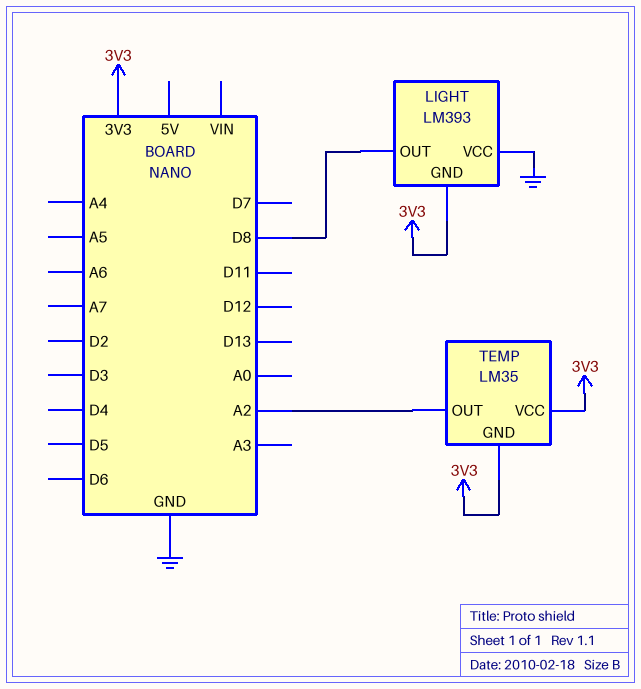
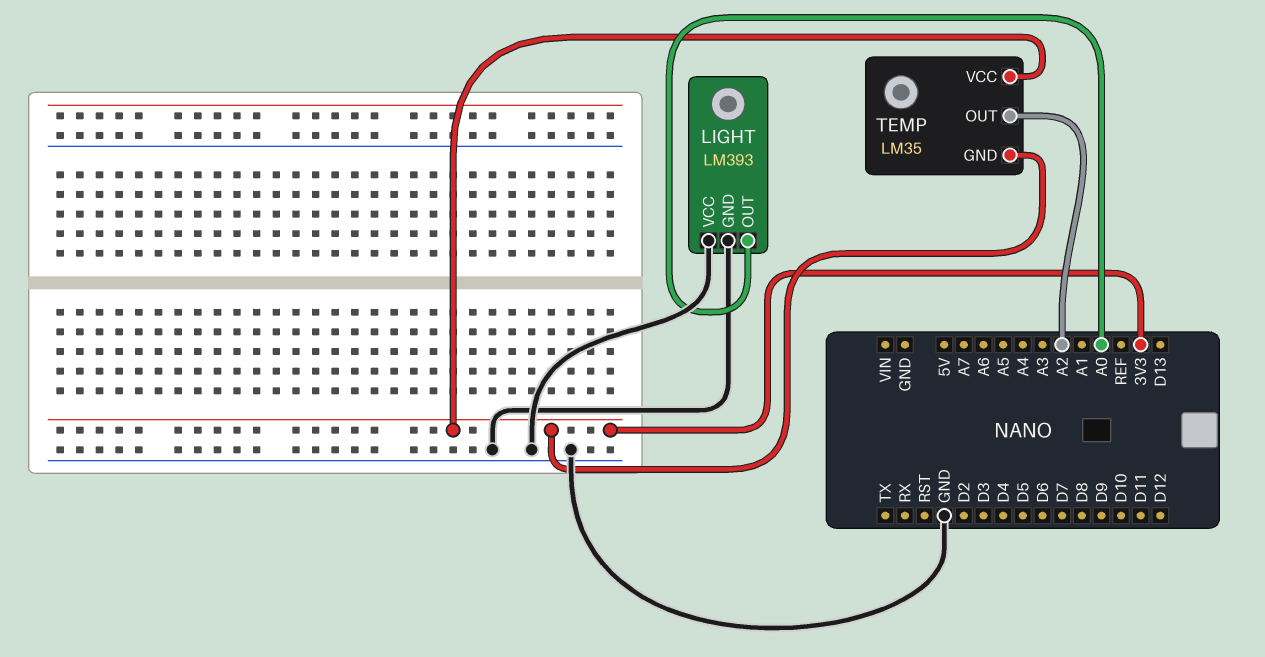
LIGHT pin GND: 3V3 -> GND
LIGHT pin OUT: D8 -> A0

